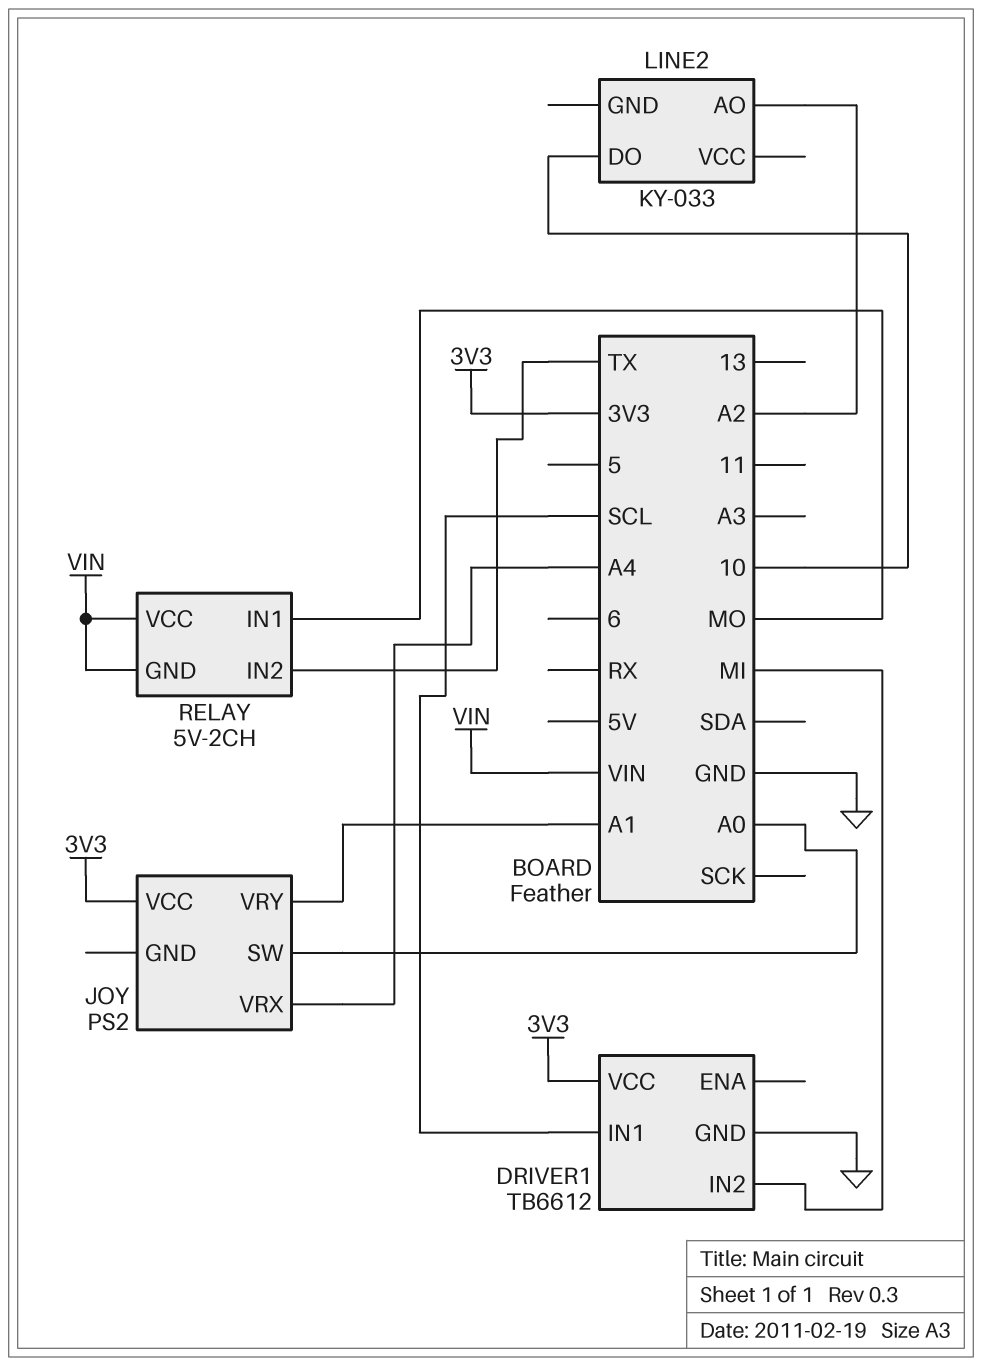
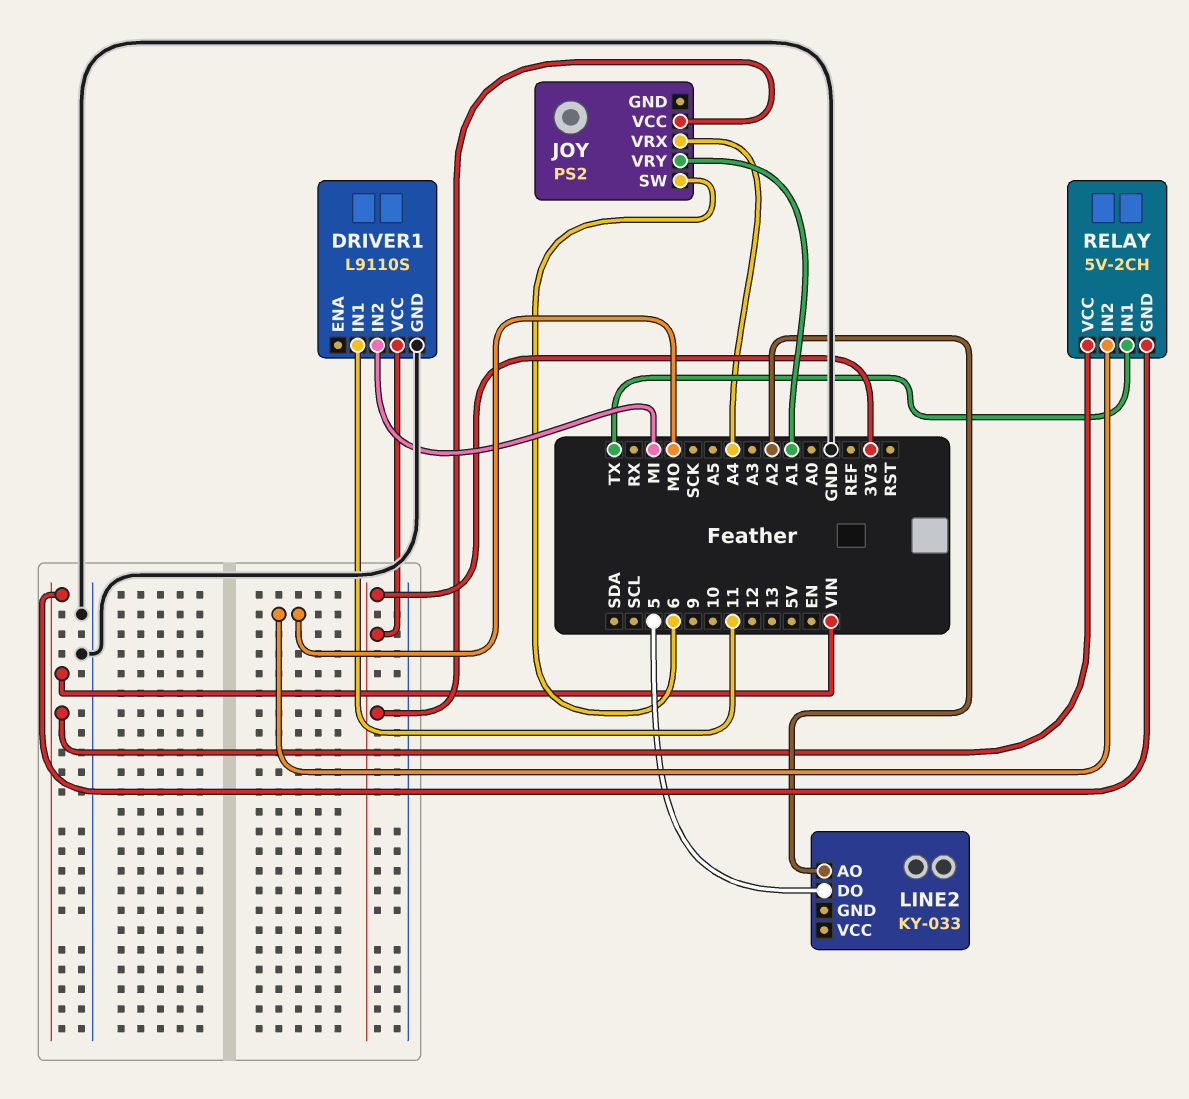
DRIVER1: TB6612 -> L9110S
DRIVER1 pin IN1: SCL -> 11
JOY pin SW: A0 -> 6
LINE2 pin DO: 10 -> 5
RELAY pin IN1: MO -> TX
RELAY pin IN2: TX -> MO

